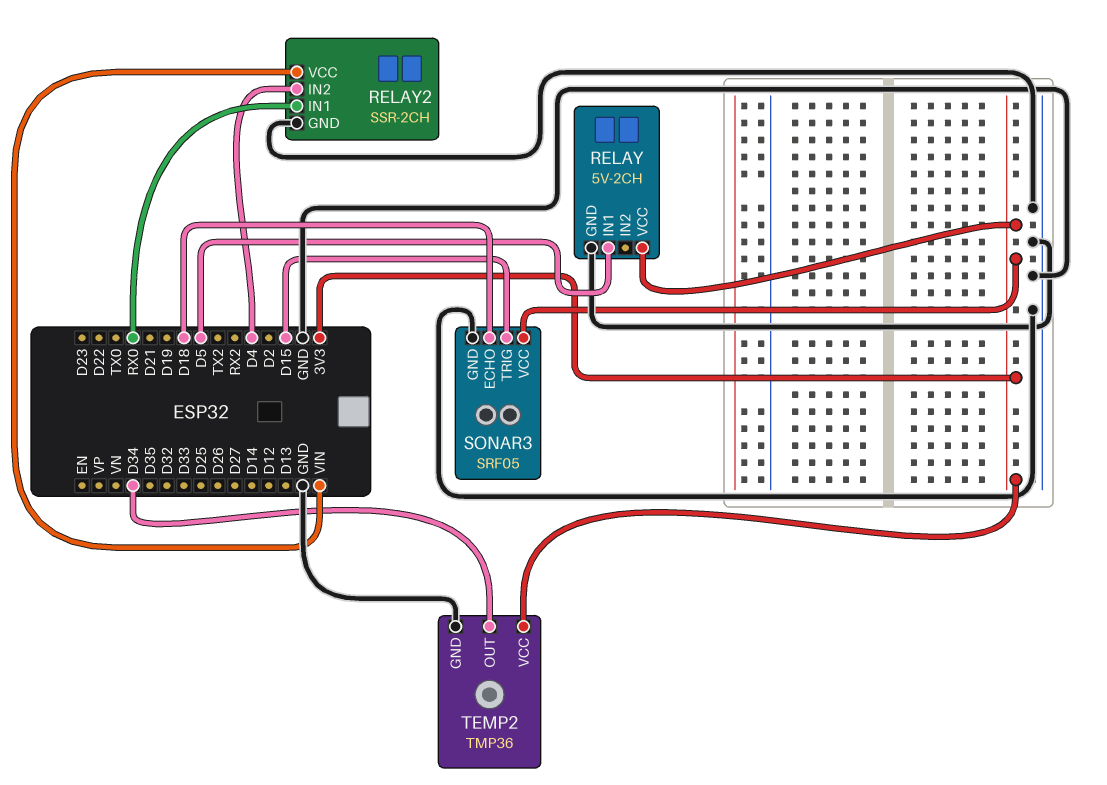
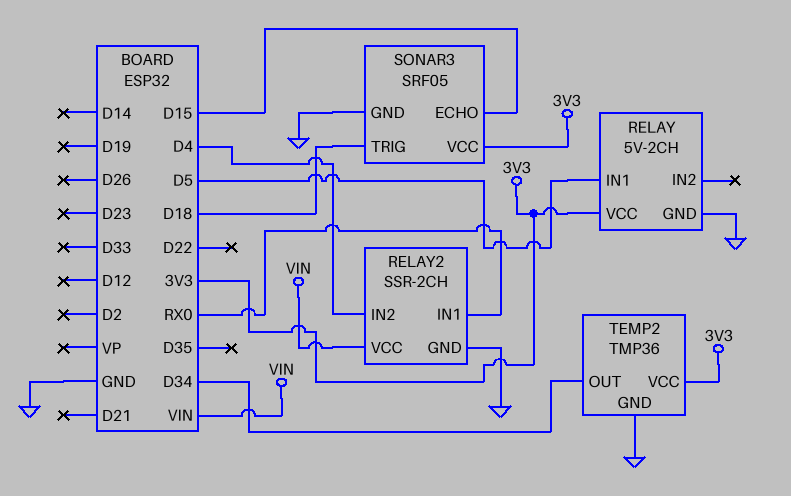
SONAR3 pin ECHO: D18 -> D15
SONAR3 pin TRIG: D15 -> D18

